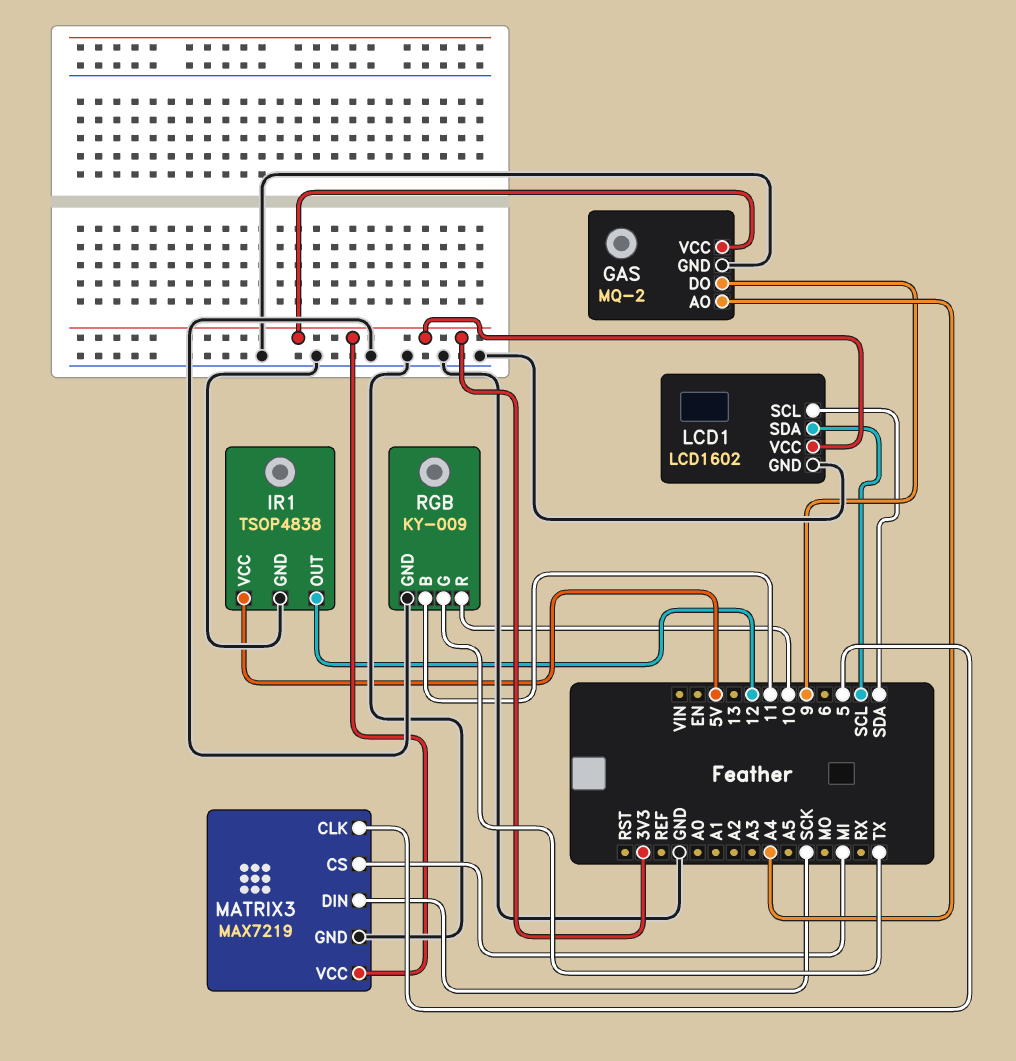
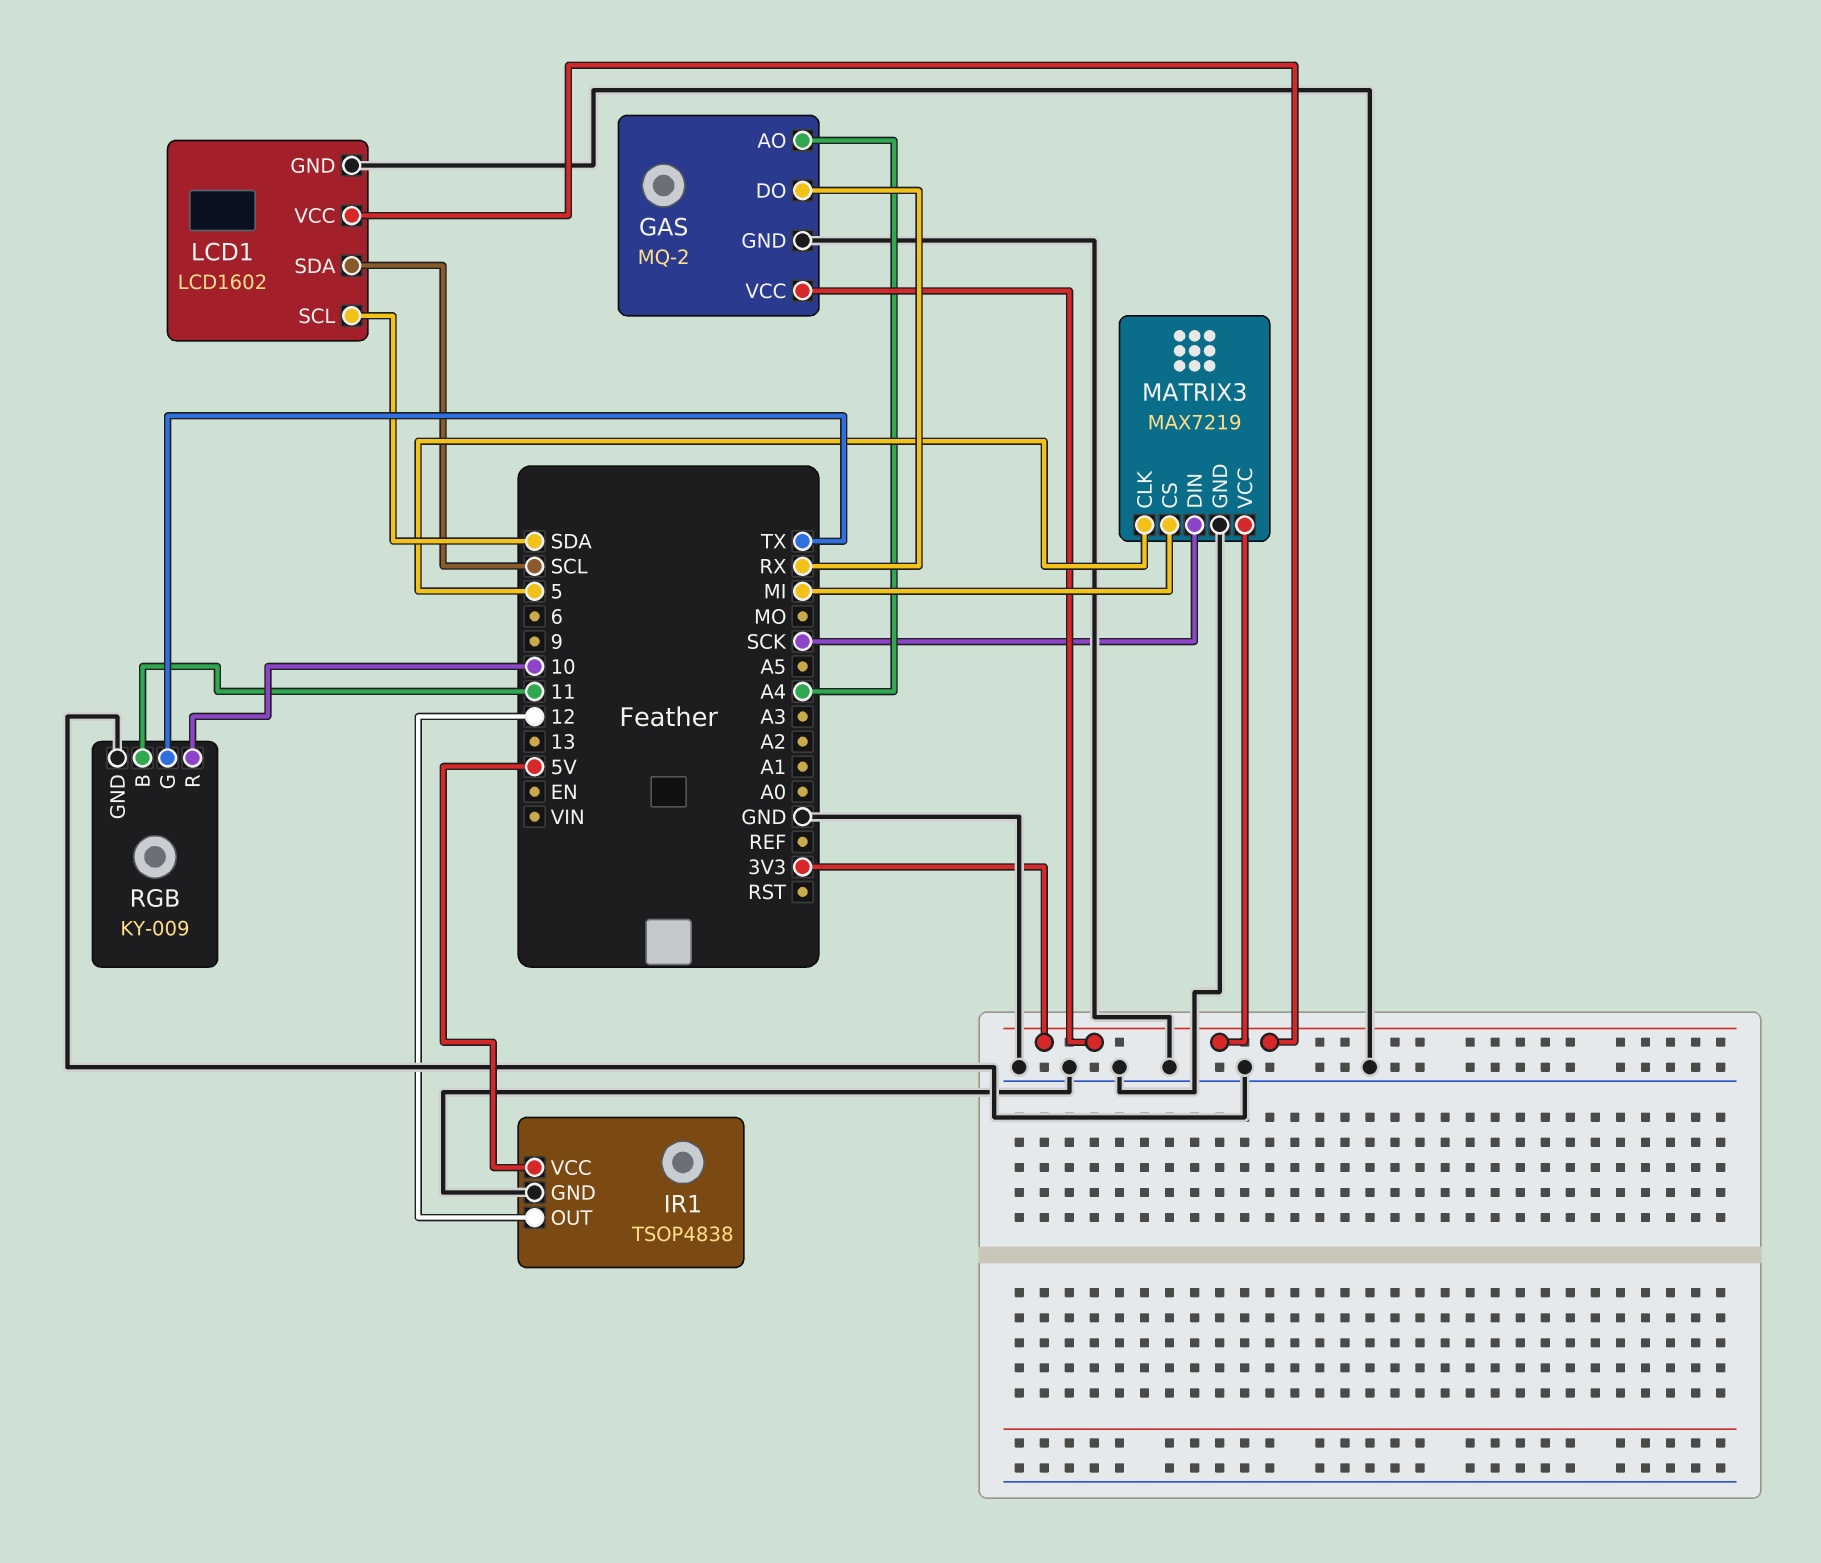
GAS pin DO: 9 -> RX

